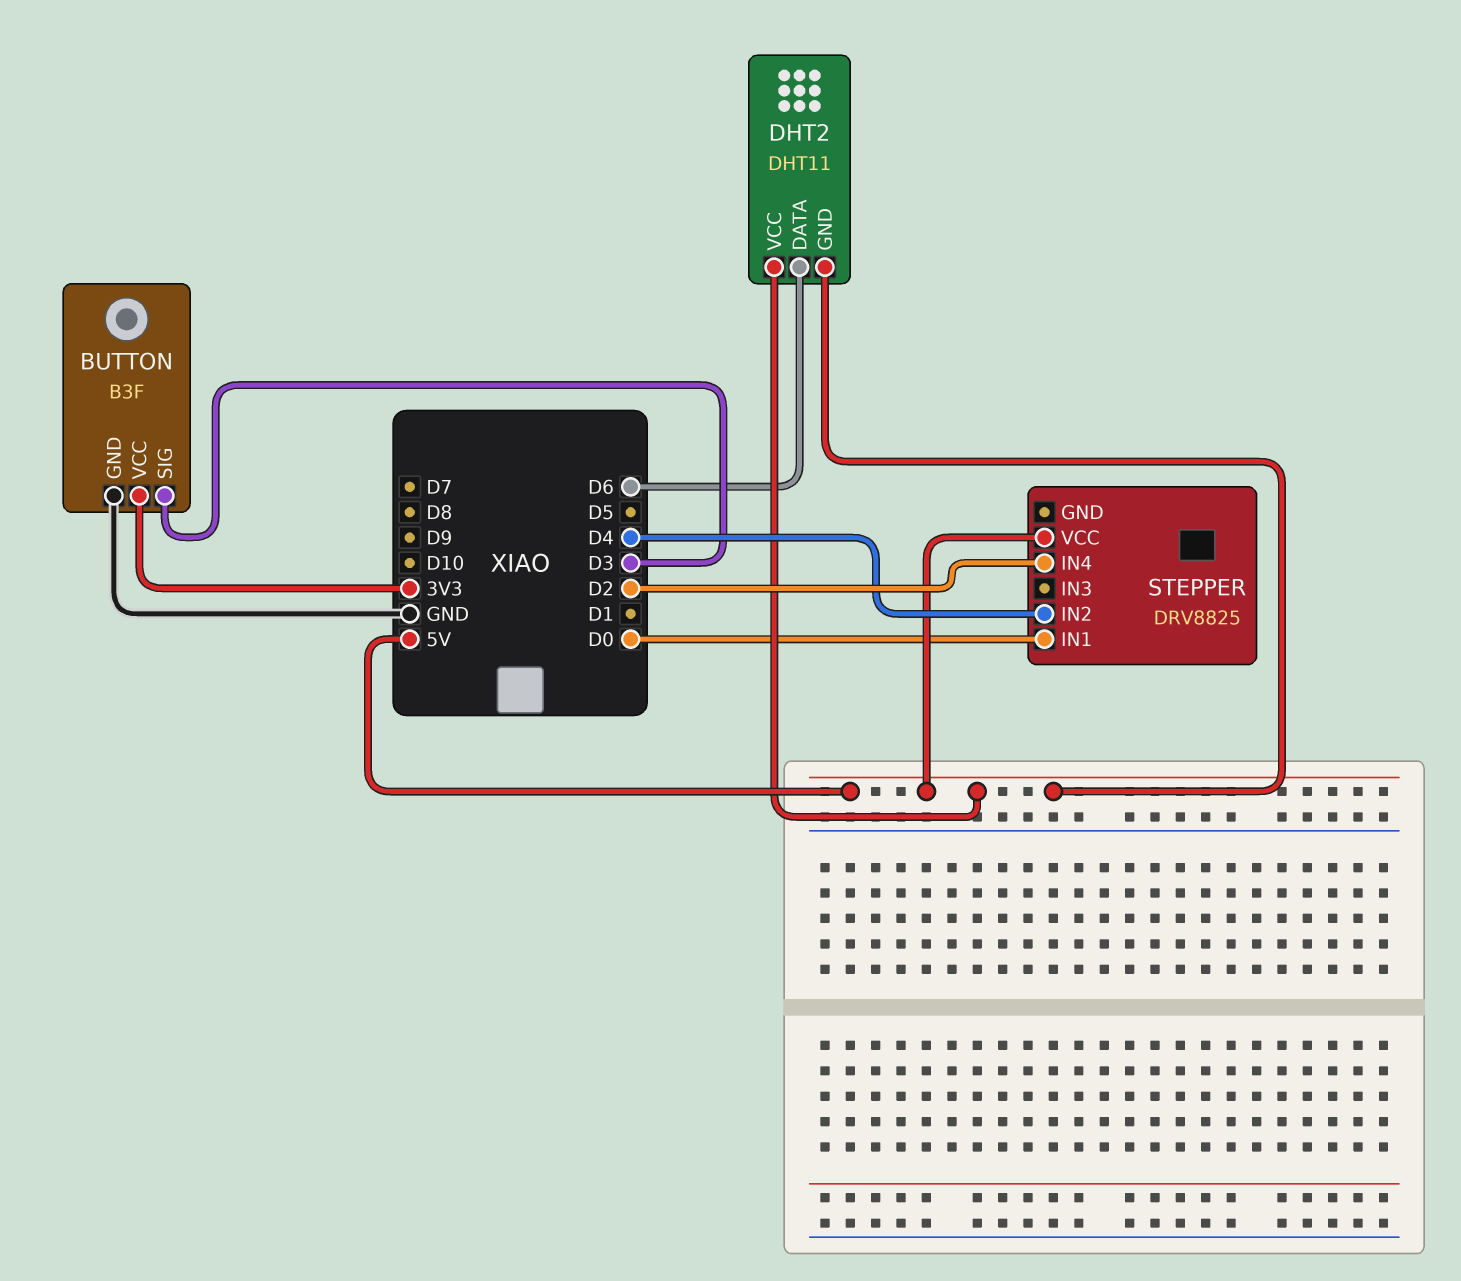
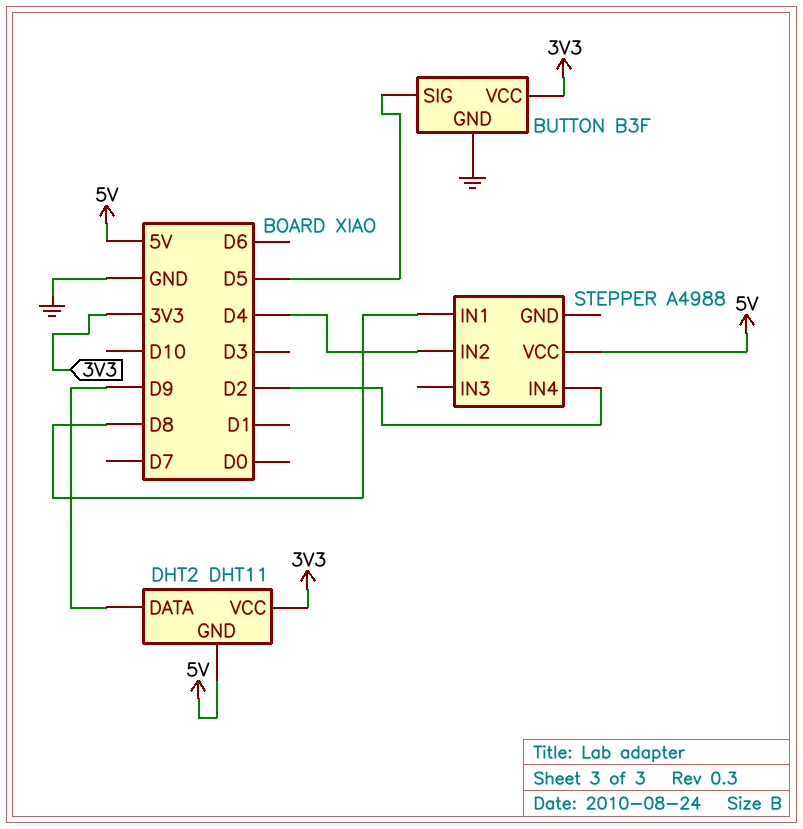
BUTTON pin SIG: D3 -> D5
DHT2 pin DATA: D6 -> D9
DHT2 pin VCC: 5V -> 3V3
STEPPER: DRV8825 -> A4988
STEPPER pin IN1: D0 -> D8

